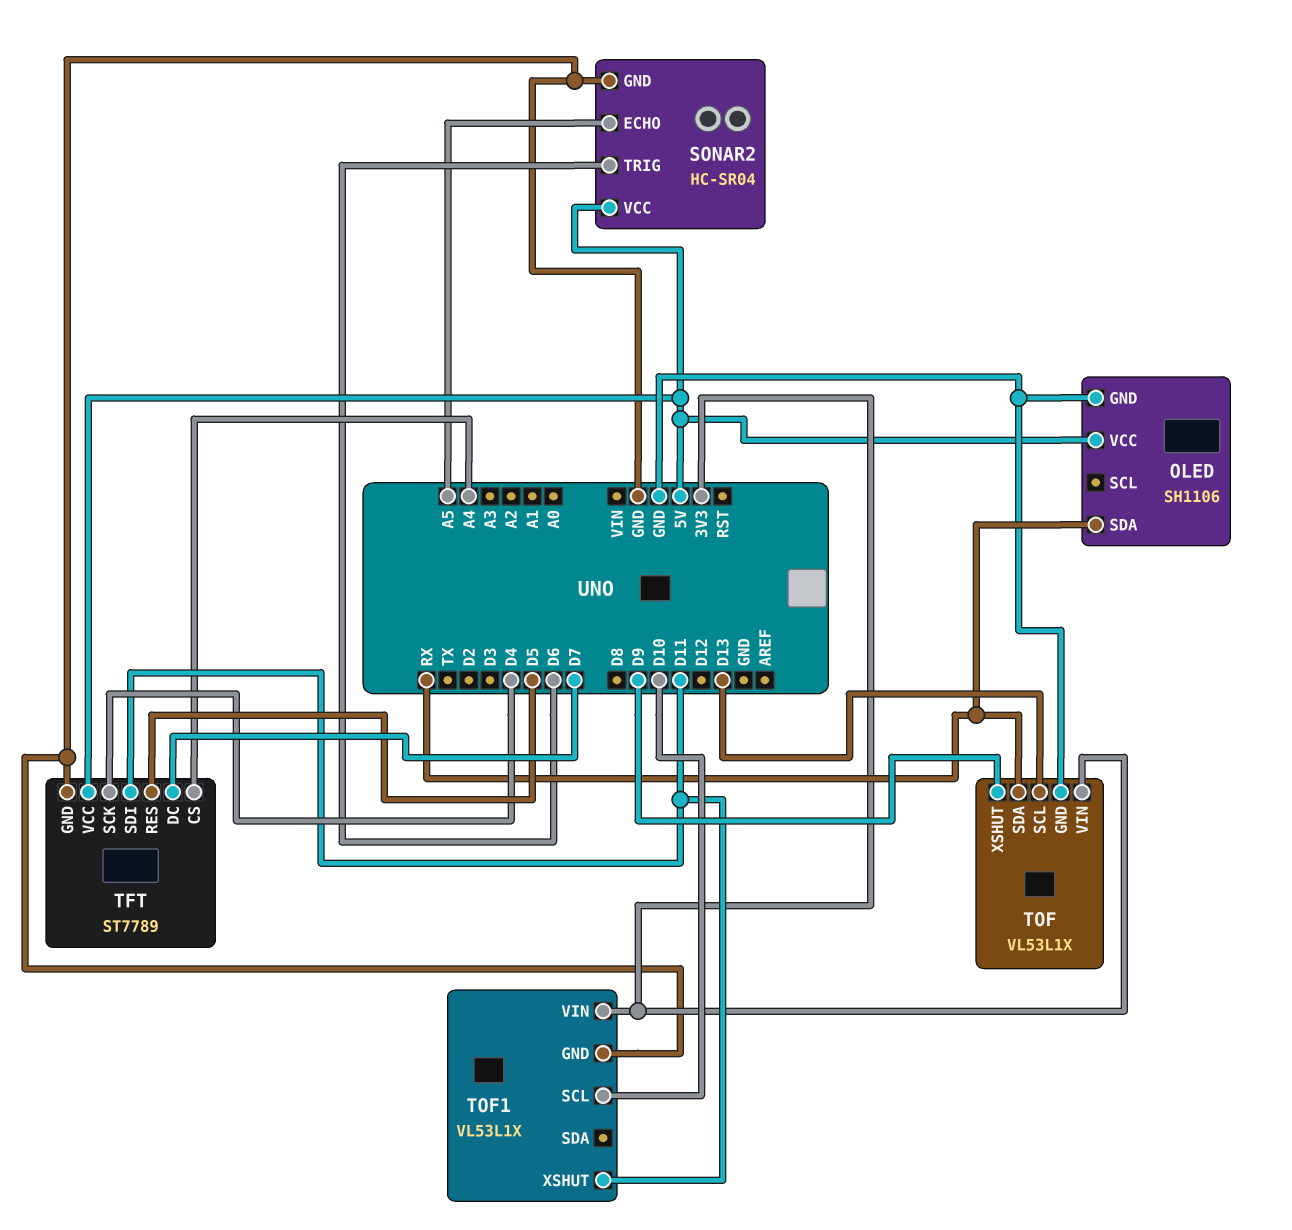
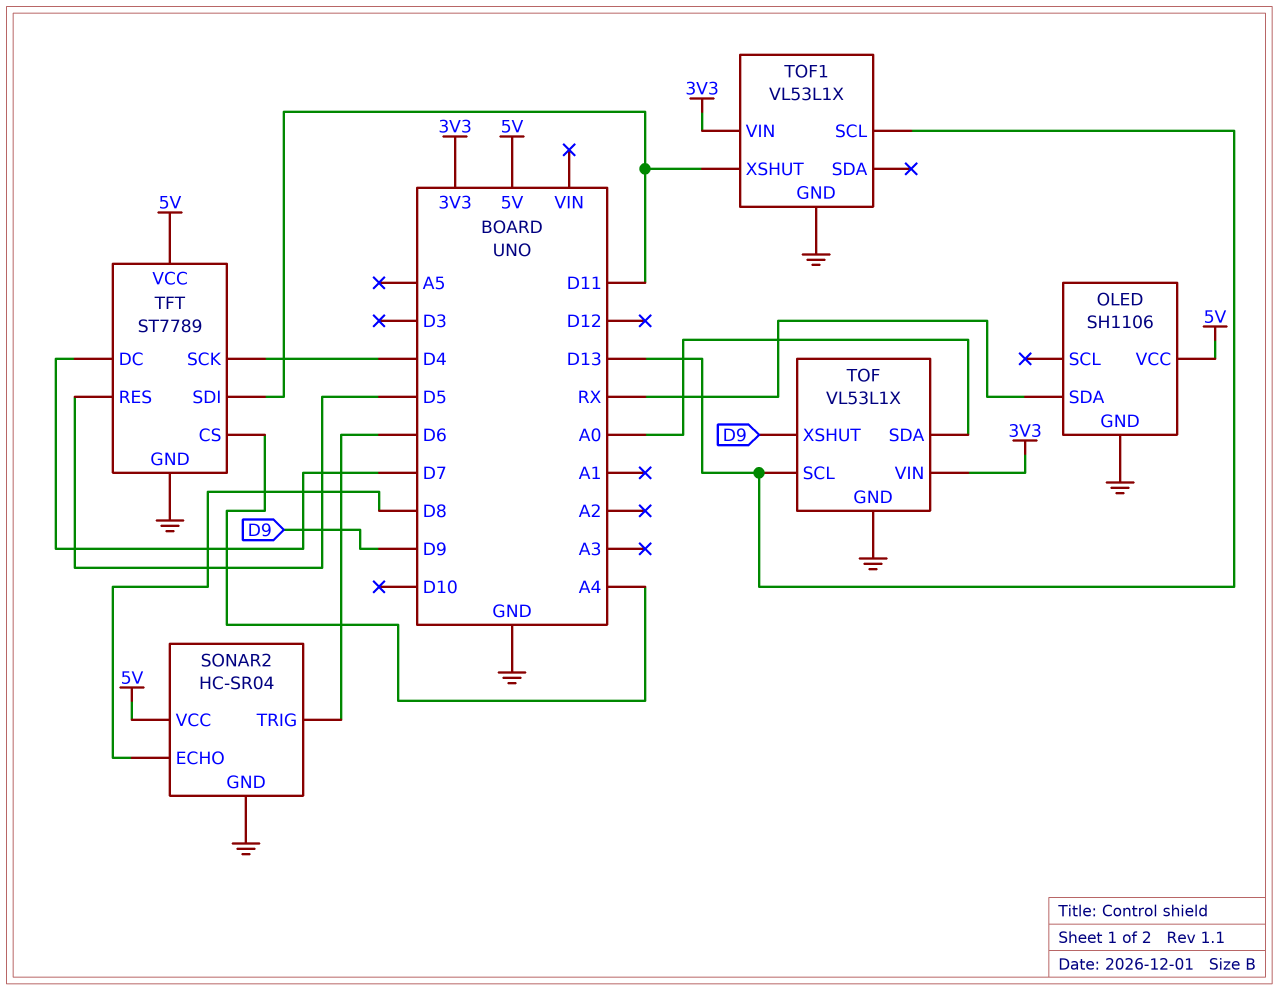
SONAR2 pin ECHO: A5 -> D8
TOF pin SDA: RX -> A0
TOF1 pin SCL: D10 -> D13

